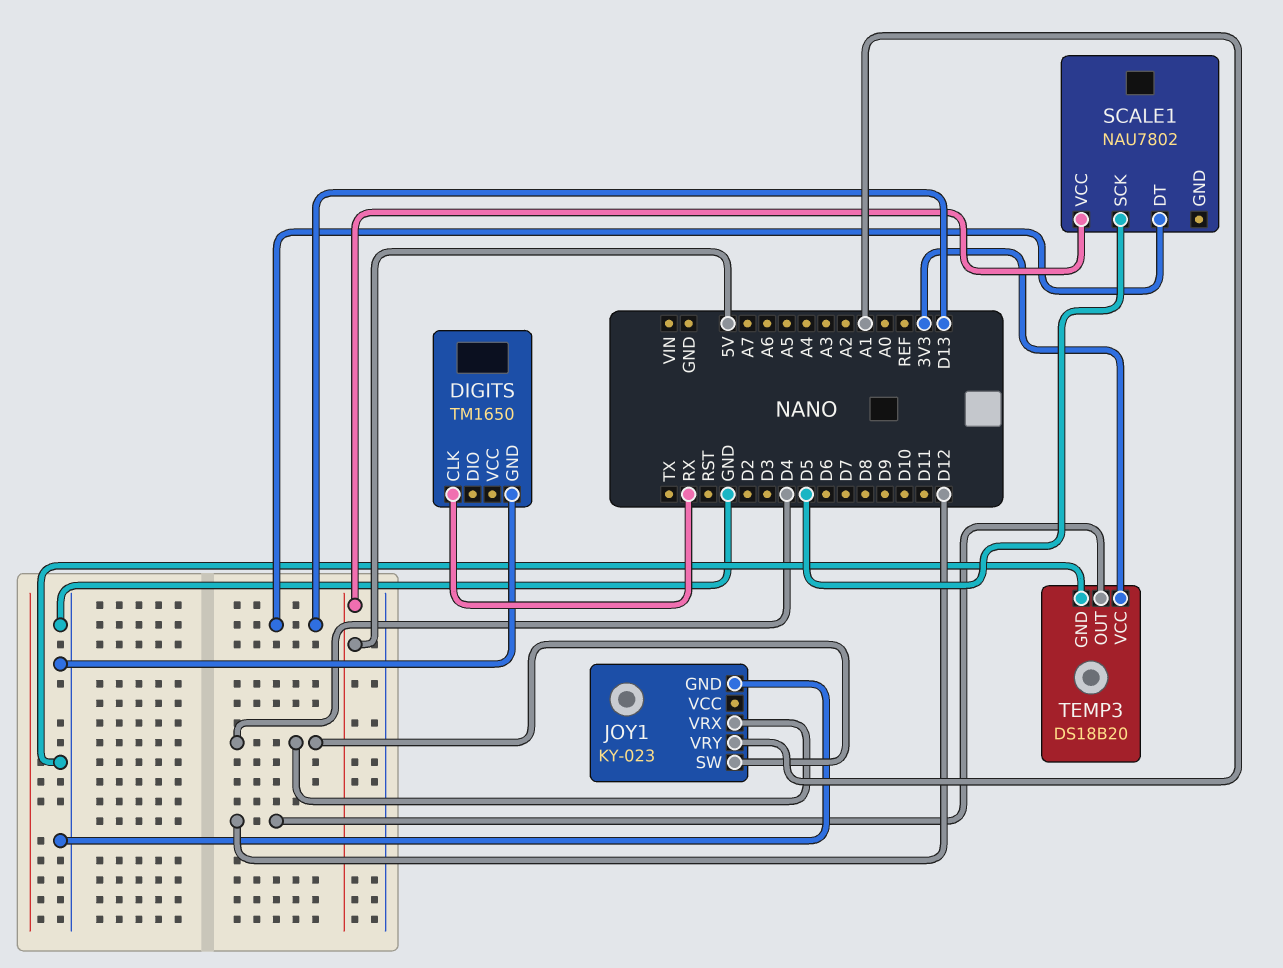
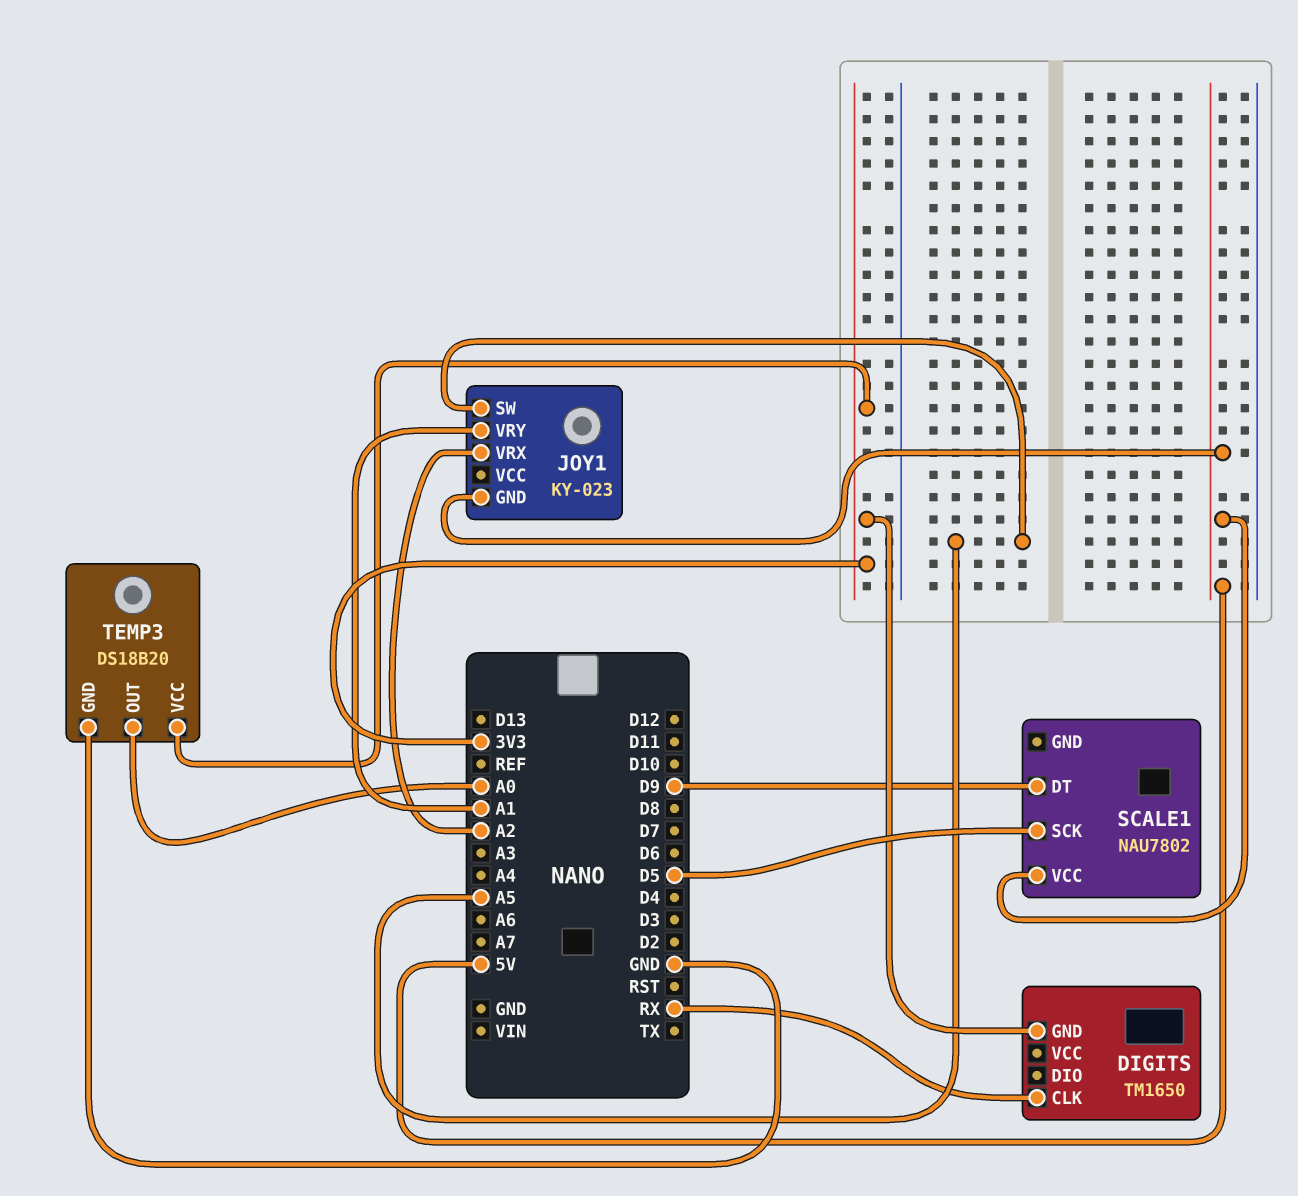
DIGITS pin GND: GND -> 3V3
JOY1 pin GND: GND -> 5V
JOY1 pin SW: D4 -> A5
JOY1 pin VRX: D4 -> A2
SCALE1 pin DT: D13 -> D9
TEMP3 pin OUT: D12 -> A0

